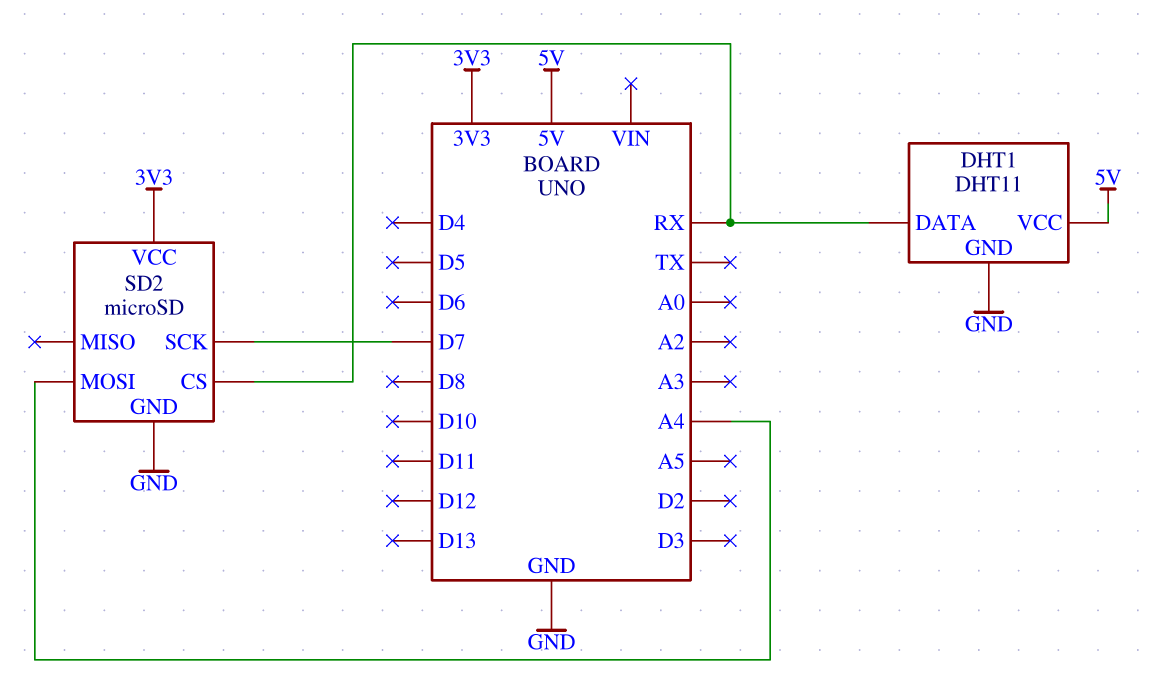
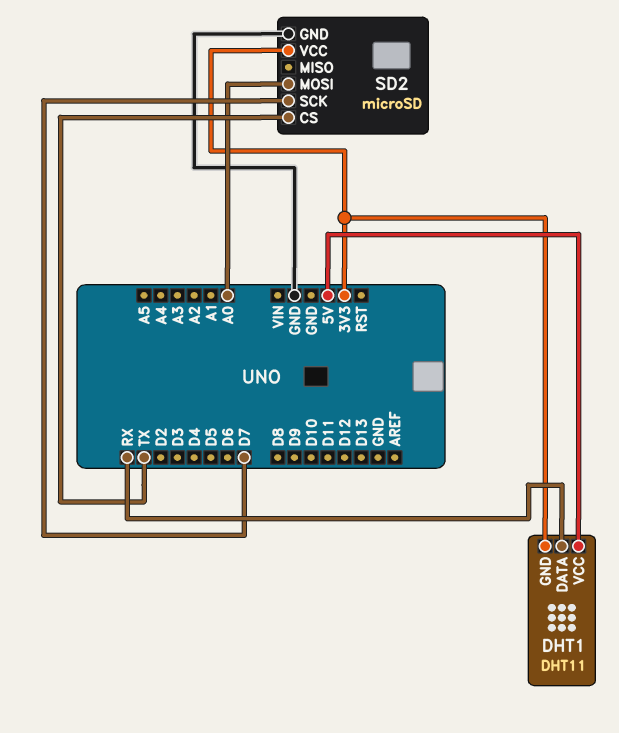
DHT1 pin GND: GND -> 3V3
SD2 pin CS: RX -> TX
SD2 pin MOSI: A4 -> A0

